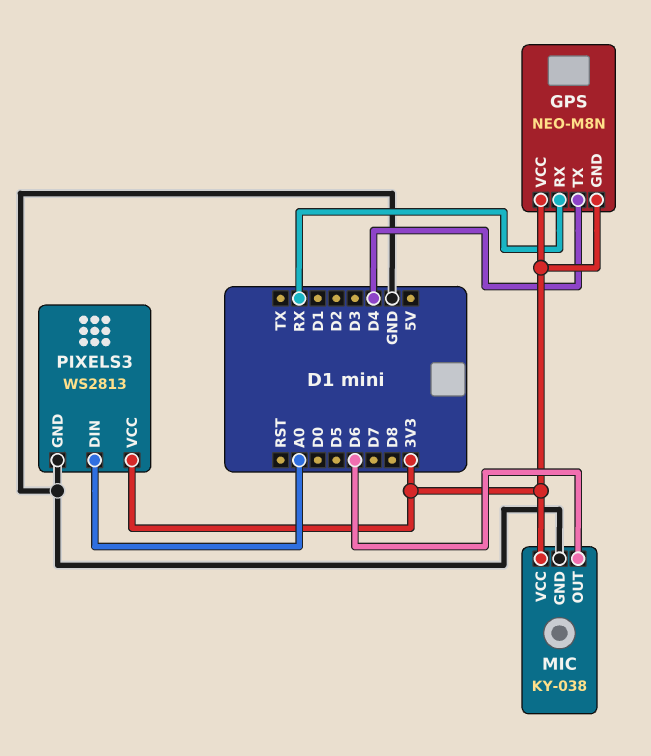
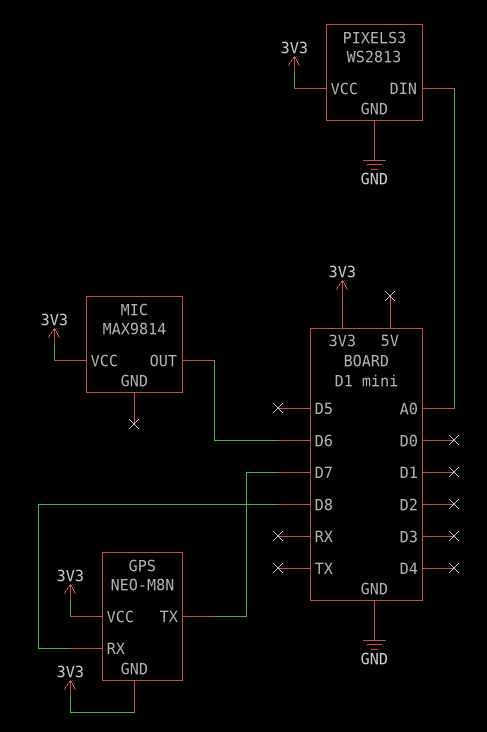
GPS pin RX: RX -> D8
GPS pin TX: D4 -> D7
MIC: KY-038 -> MAX9814
MIC pin GND: GND -> none

